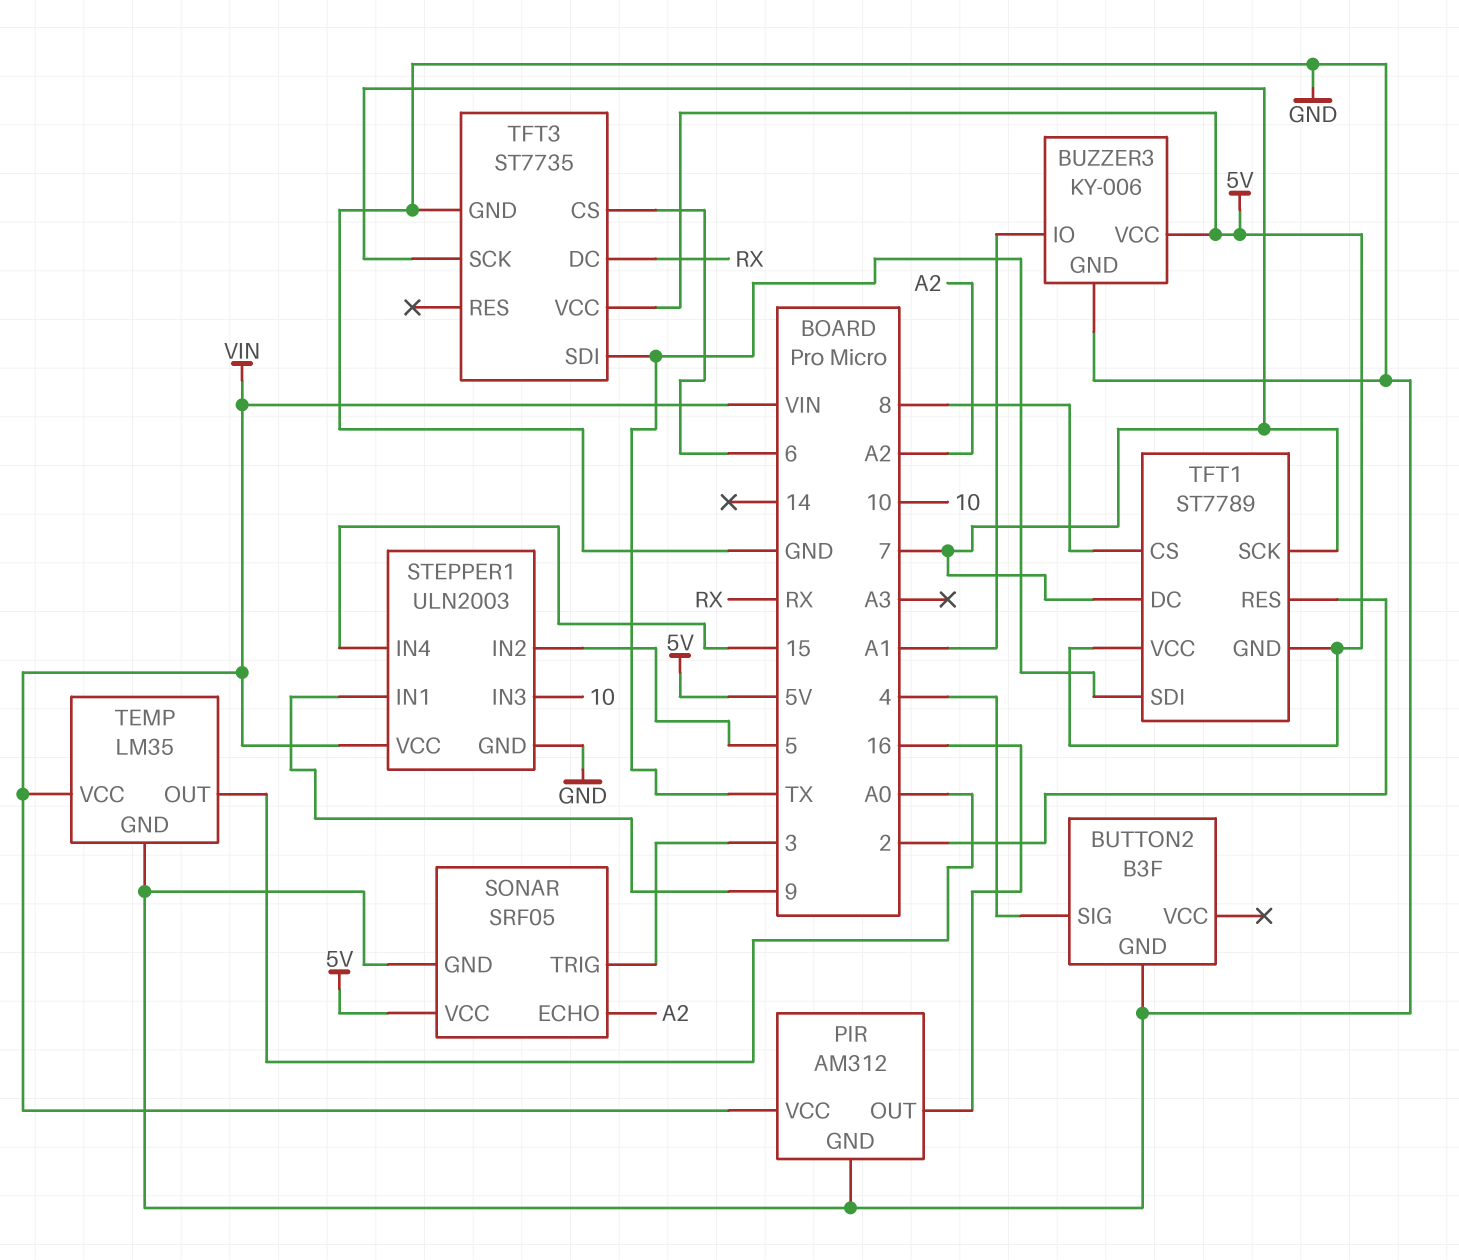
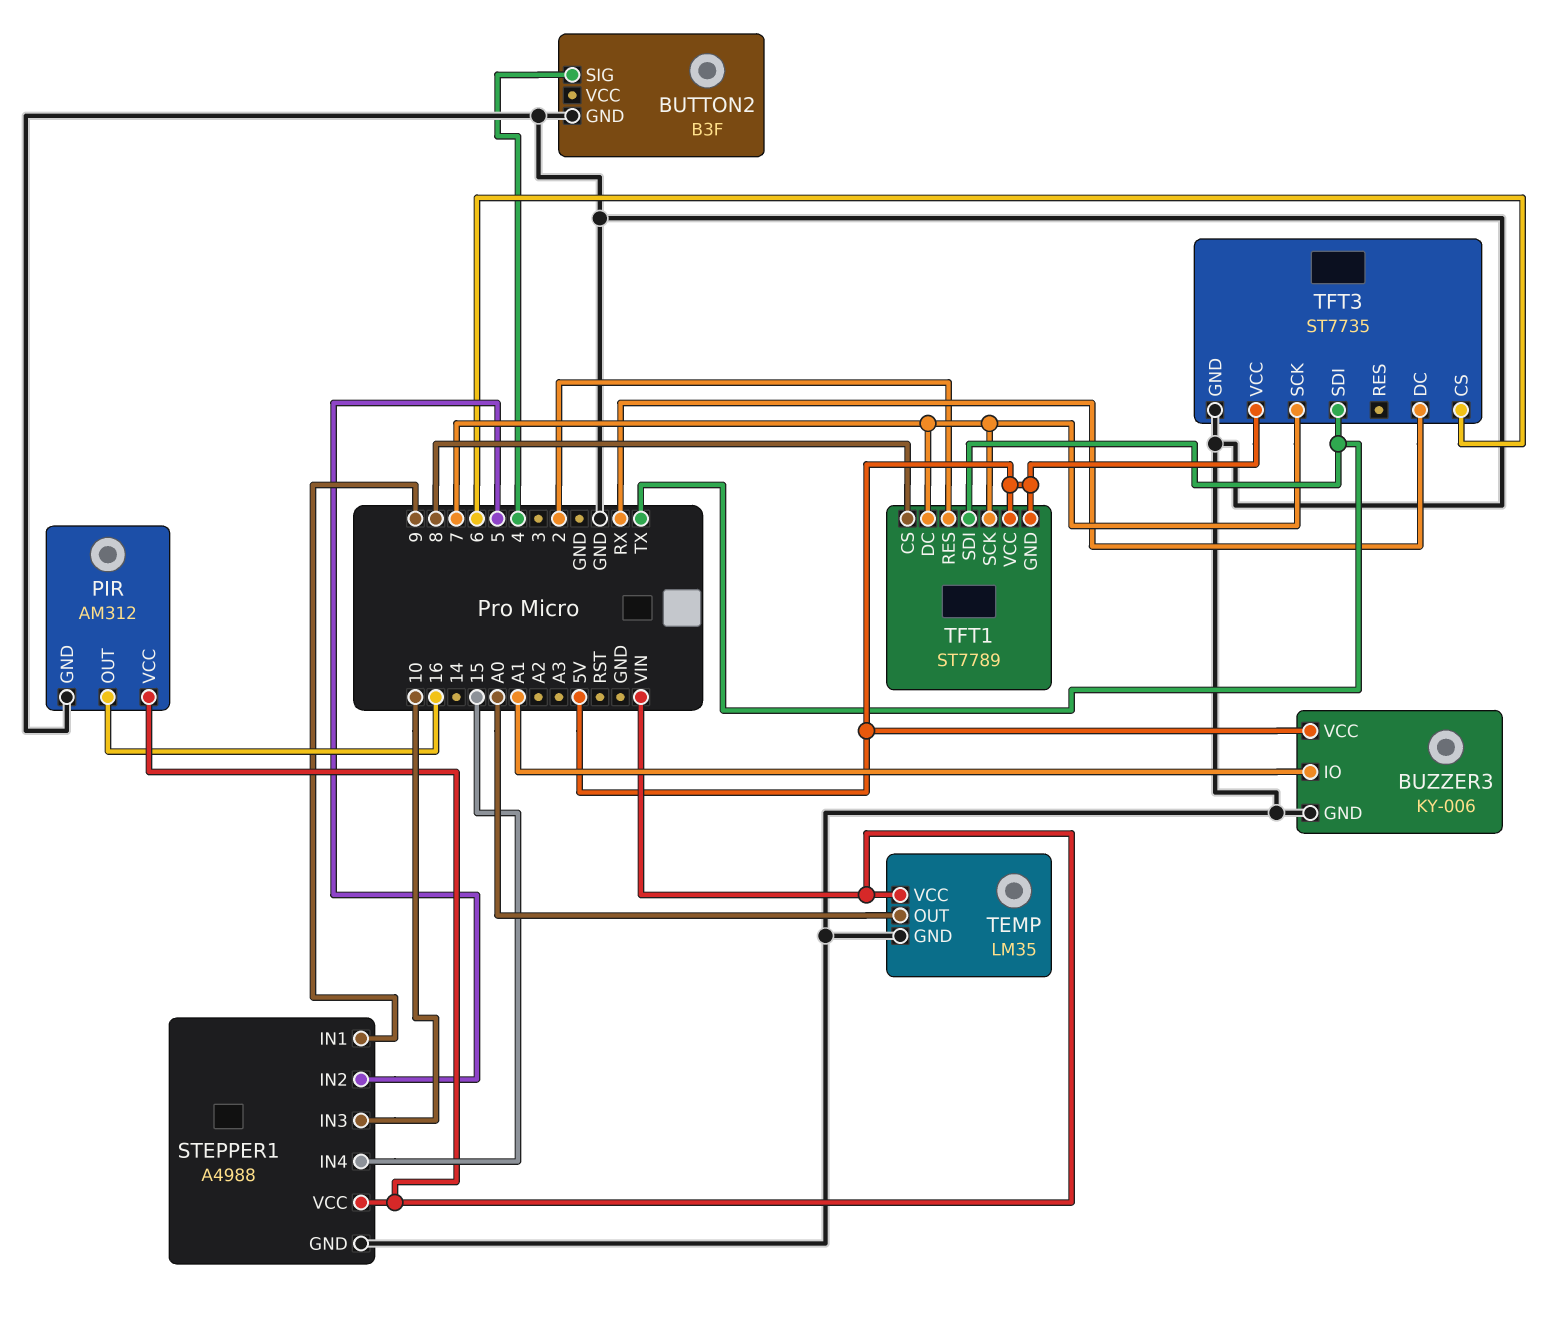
SONAR: SRF05 -> none
SONAR pin ECHO: A2 -> none
SONAR pin GND: GND -> none
SONAR pin TRIG: 3 -> none
SONAR pin VCC: 5V -> none
STEPPER1: ULN2003 -> A4988

